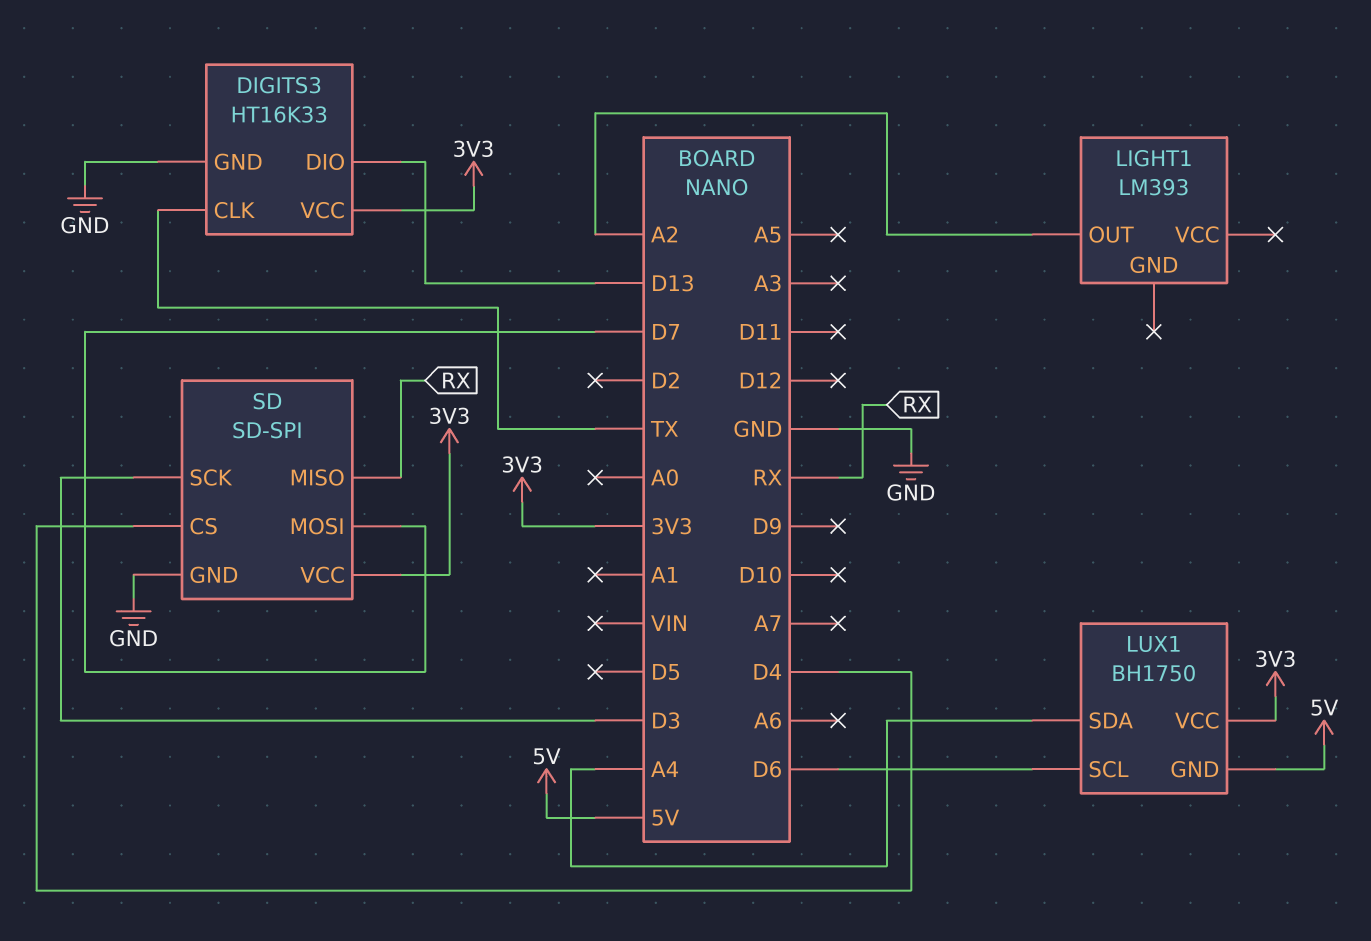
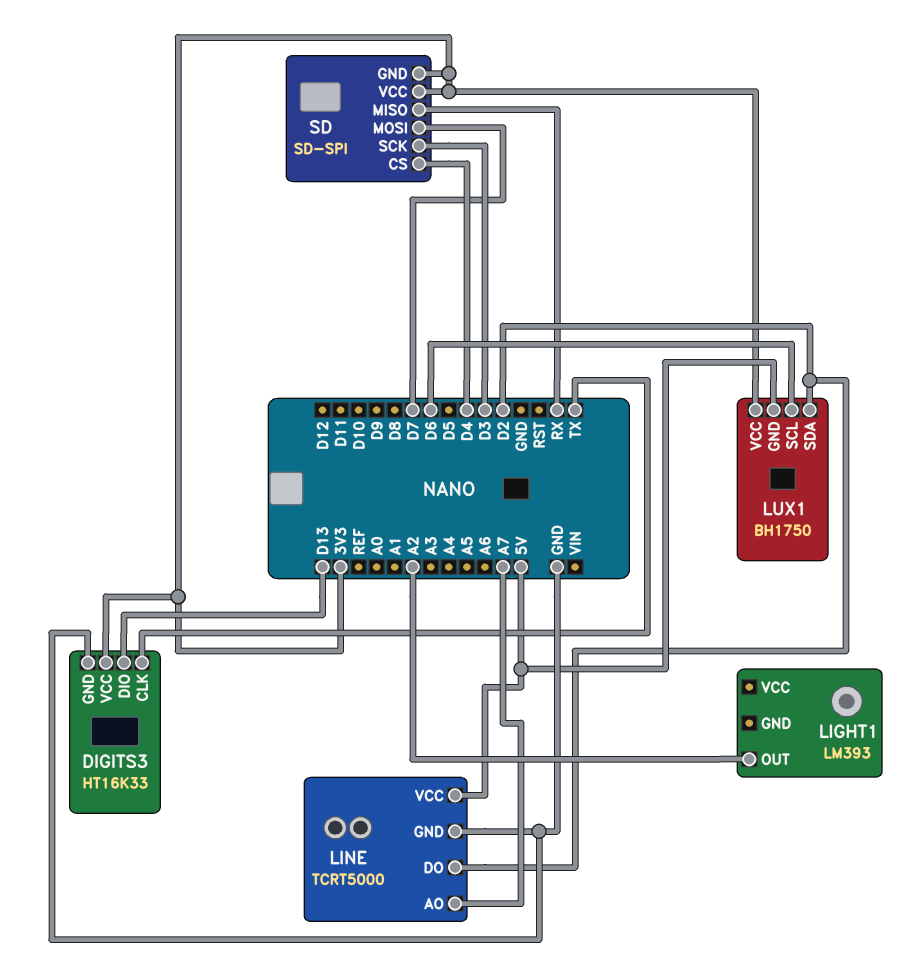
LINE: none -> TCRT5000
LINE pin AO: none -> A7
LINE pin DO: none -> D2
LINE pin GND: none -> GND
LINE pin VCC: none -> 5V
LUX1 pin SDA: A4 -> D2
SD pin GND: GND -> 3V3

